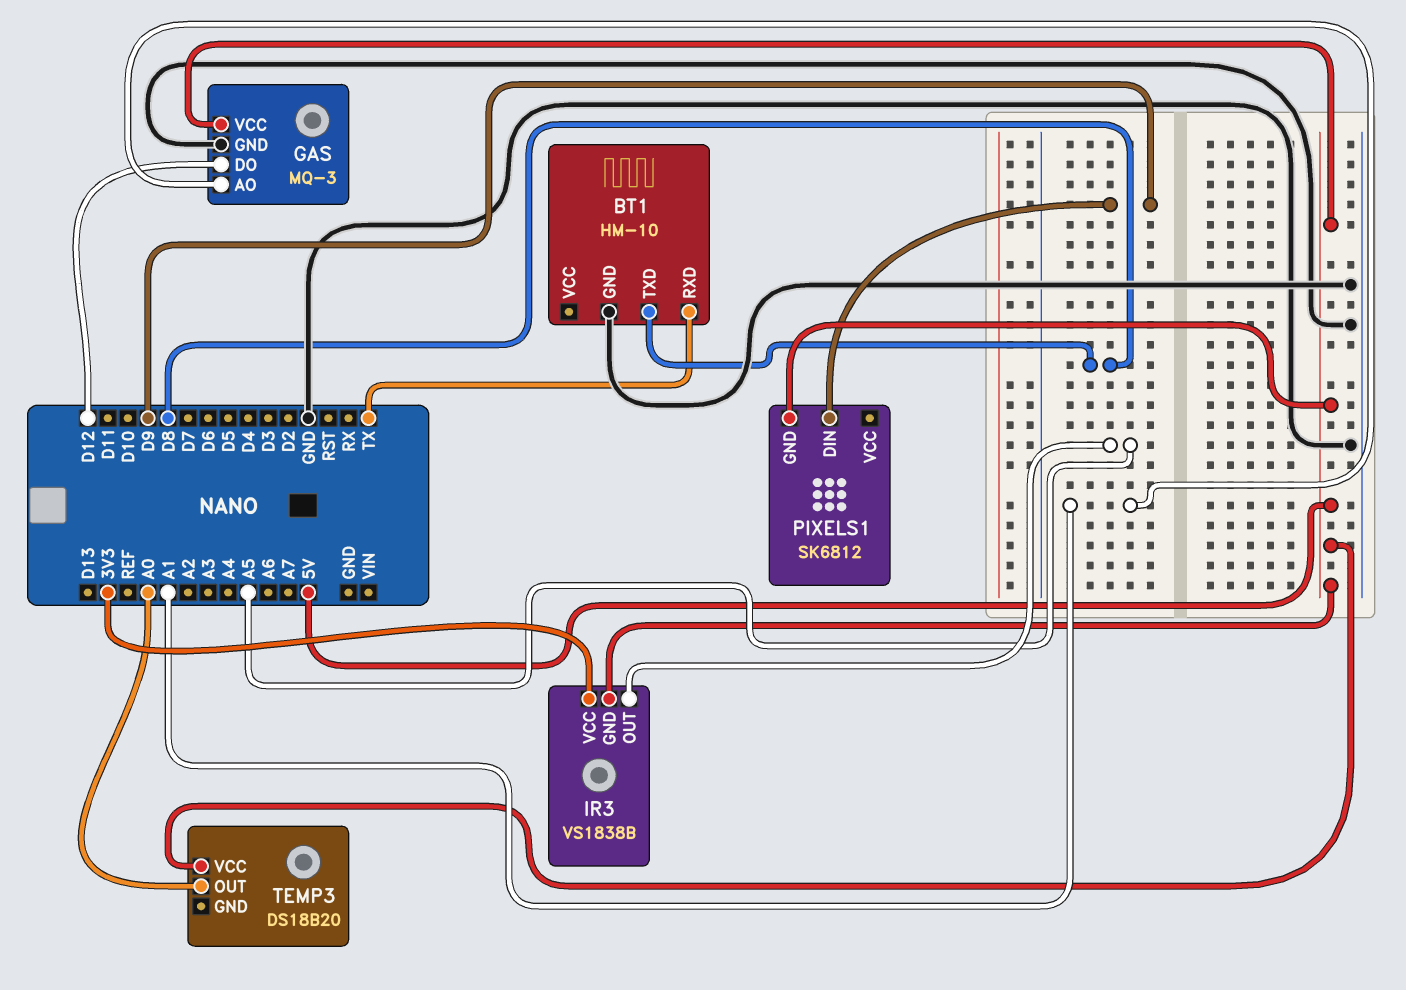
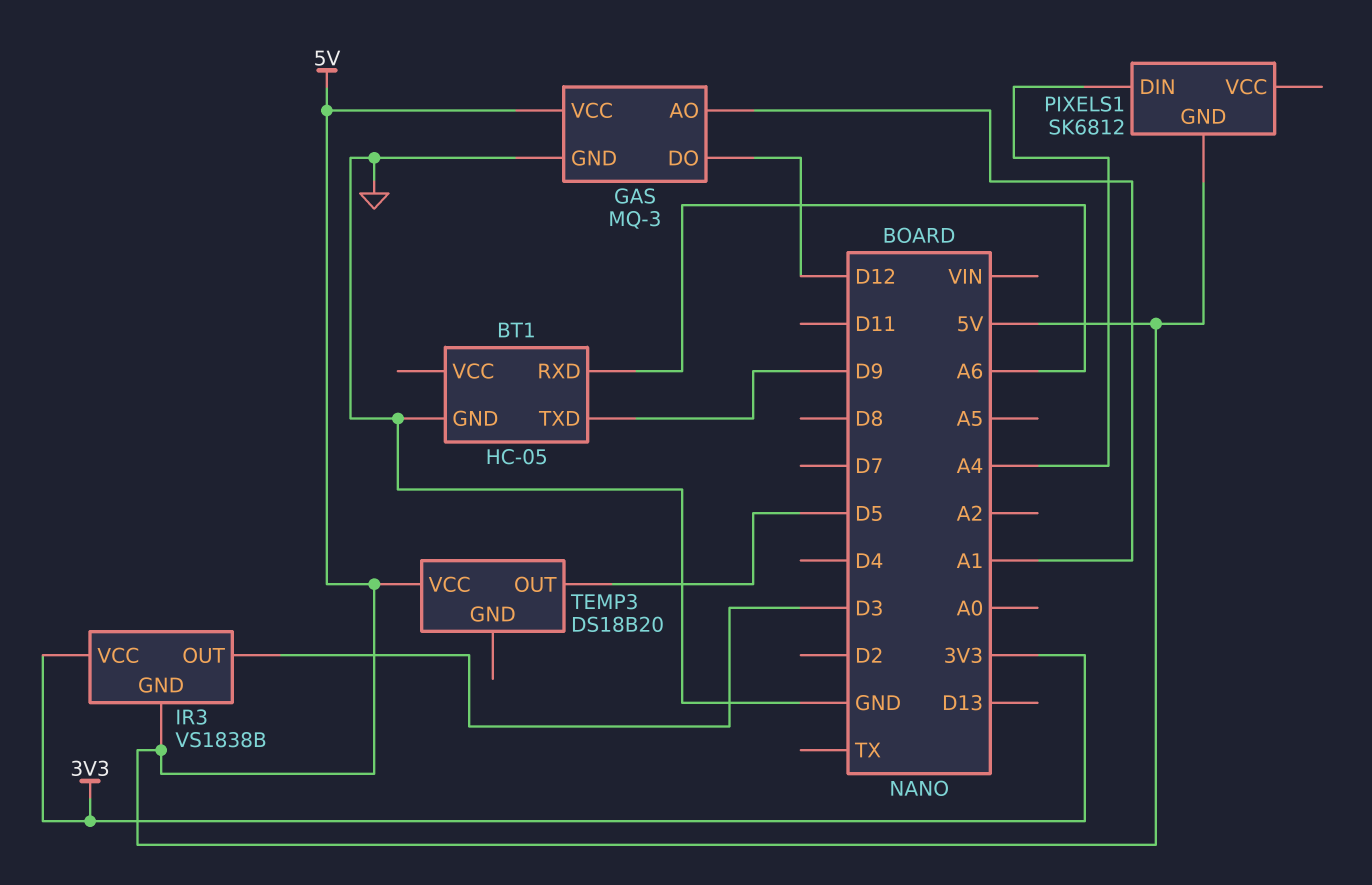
BT1: HM-10 -> HC-05
BT1 pin RXD: TX -> A6
BT1 pin TXD: D8 -> D9
IR3 pin OUT: A5 -> D3
PIXELS1 pin DIN: D9 -> A4
TEMP3 pin OUT: A0 -> D5

